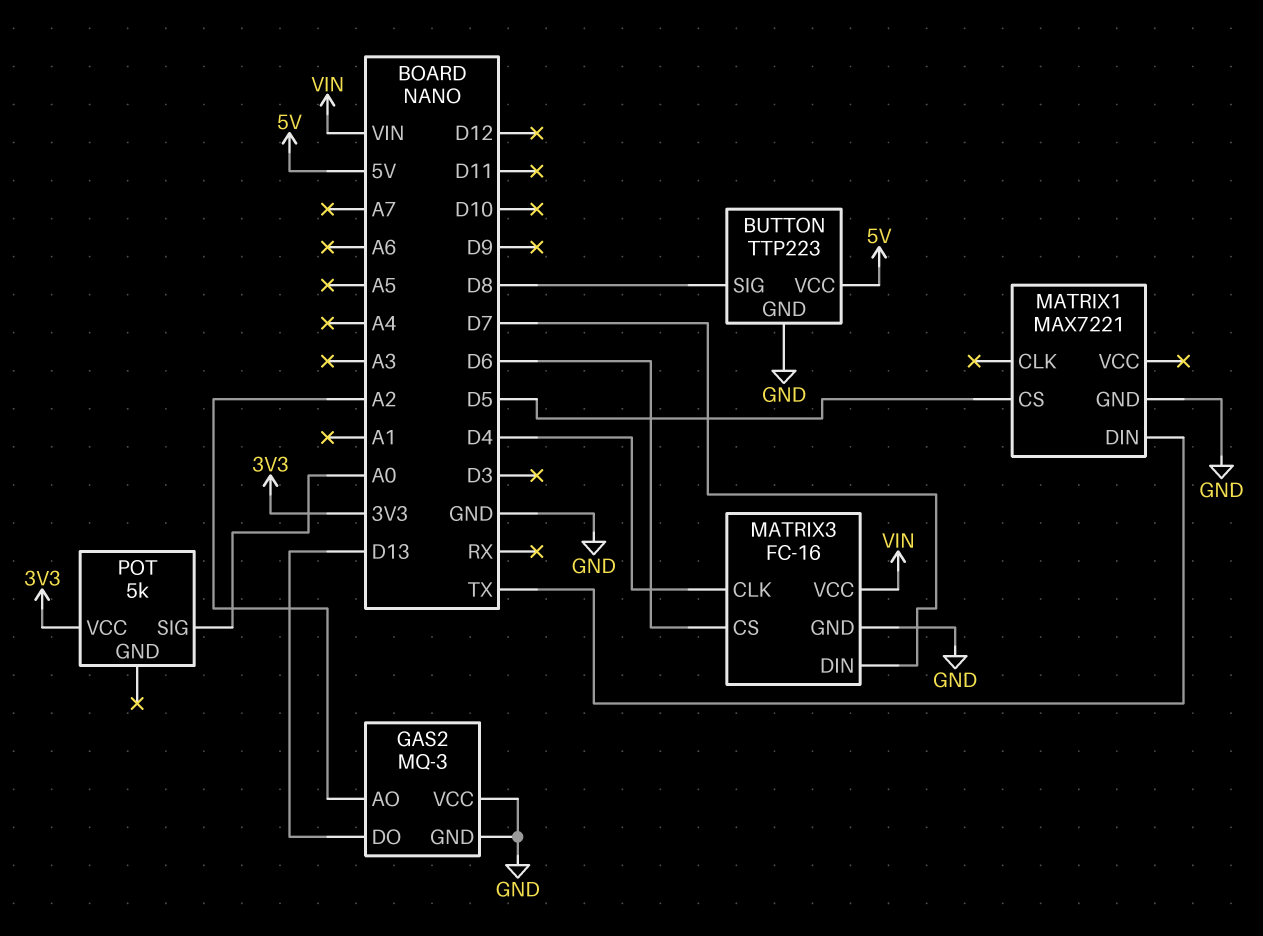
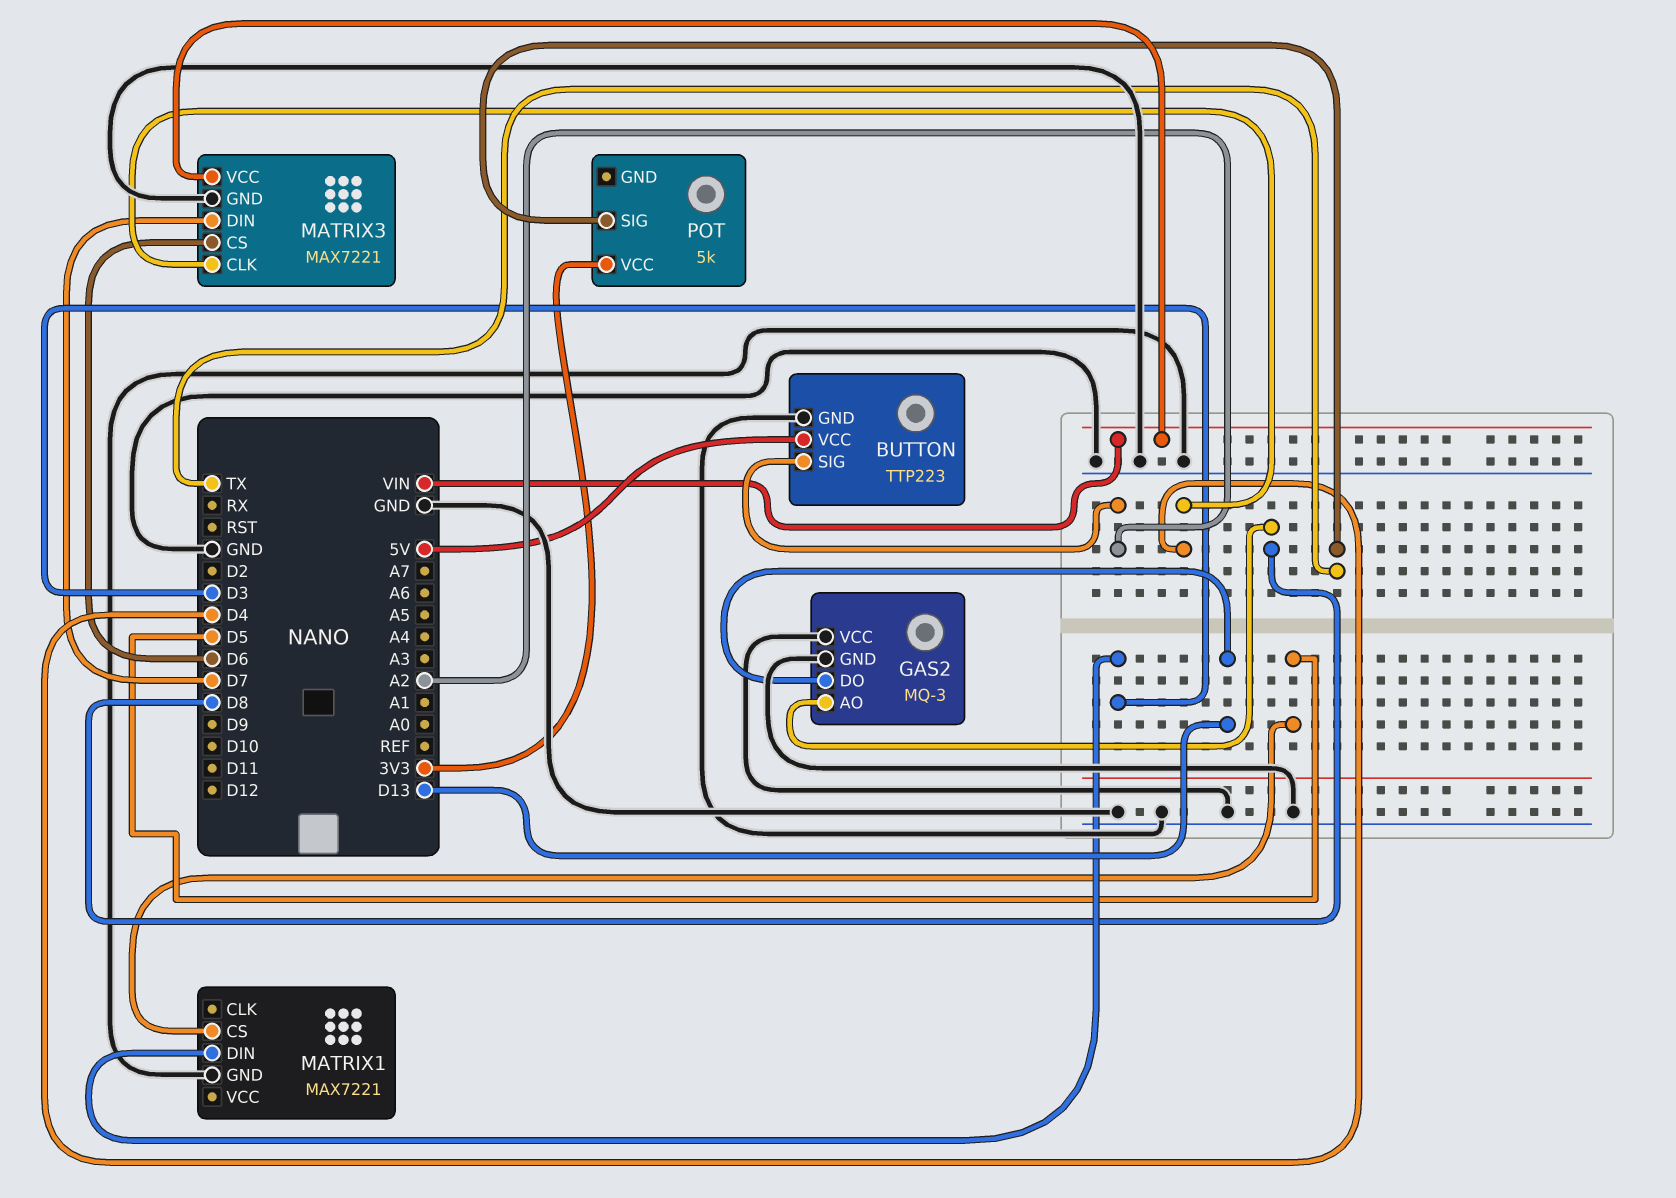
BUTTON pin SIG: D8 -> A2
GAS2 pin AO: A2 -> D8
MATRIX1 pin DIN: TX -> D3
MATRIX3: FC-16 -> MAX7221
POT pin SIG: A0 -> TX

